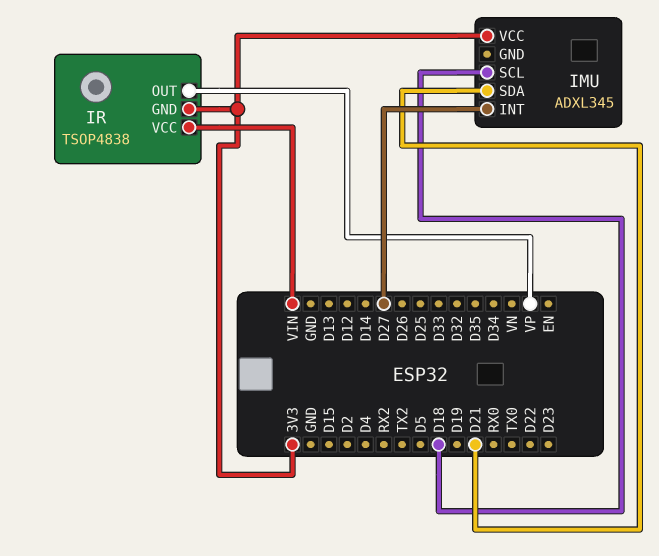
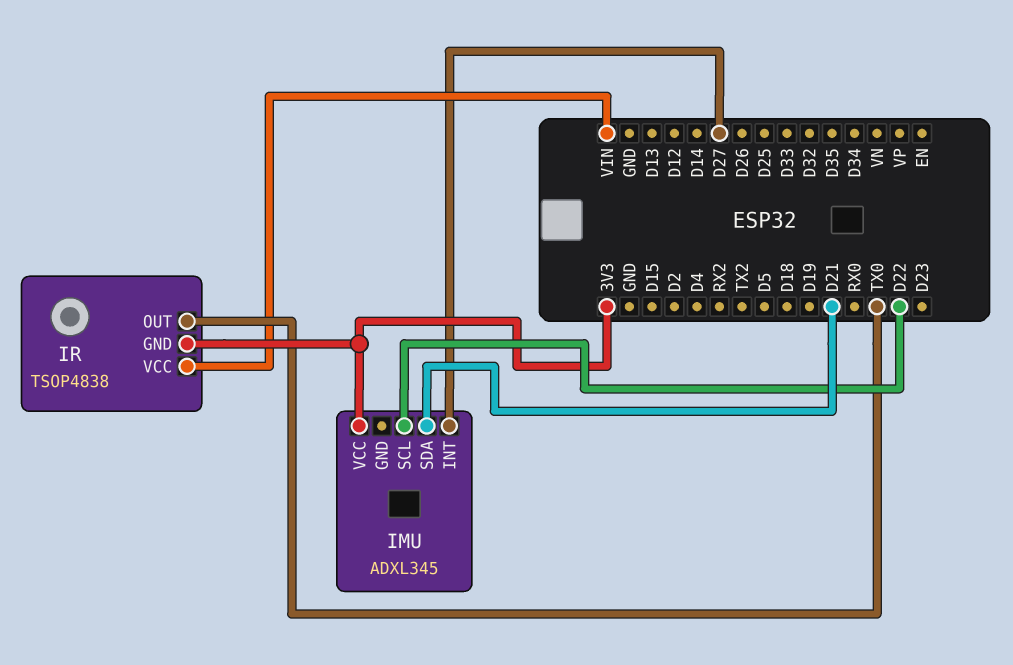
IMU pin SCL: D18 -> D22
IR pin OUT: VP -> TX0

